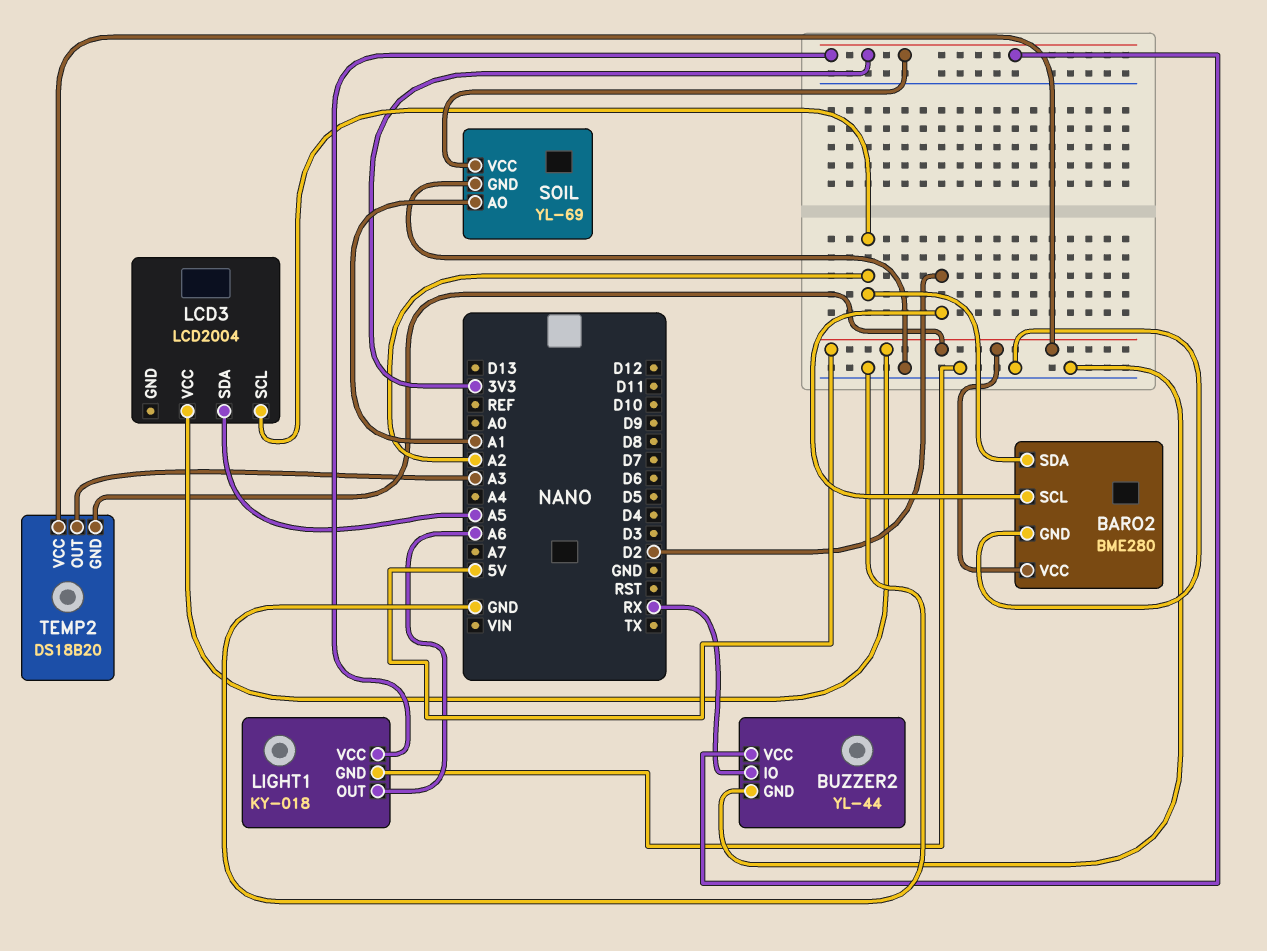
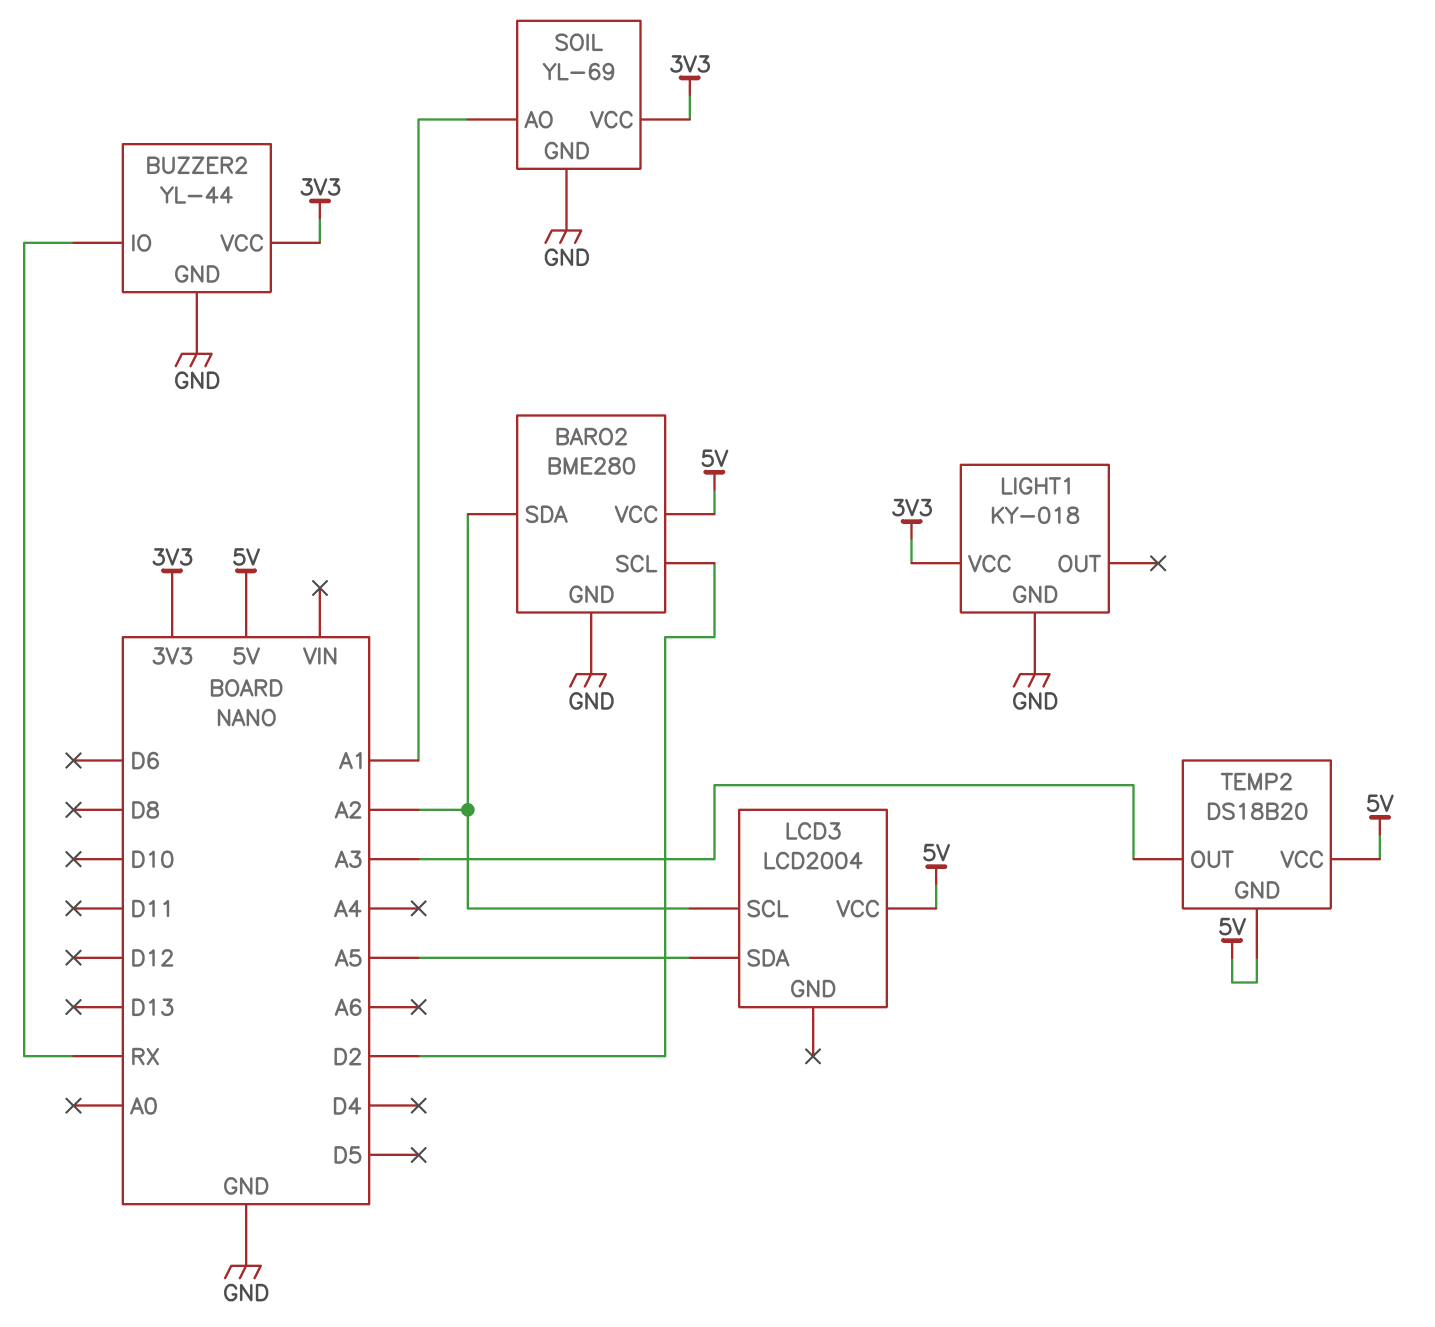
LIGHT1 pin OUT: A6 -> none

